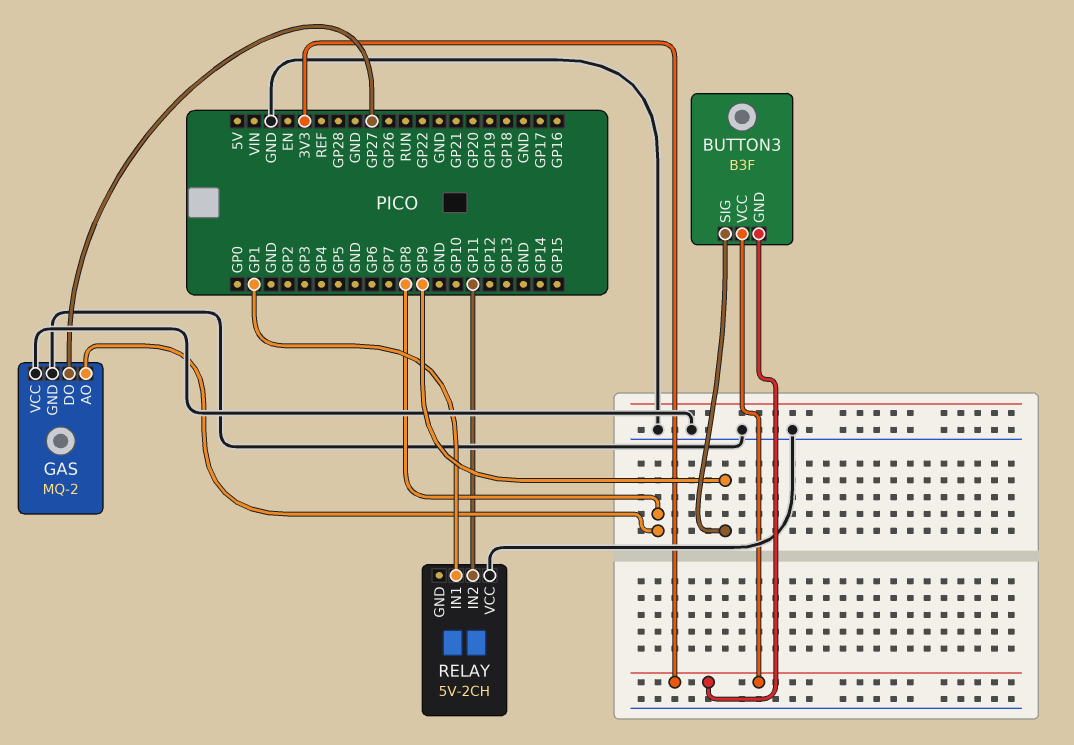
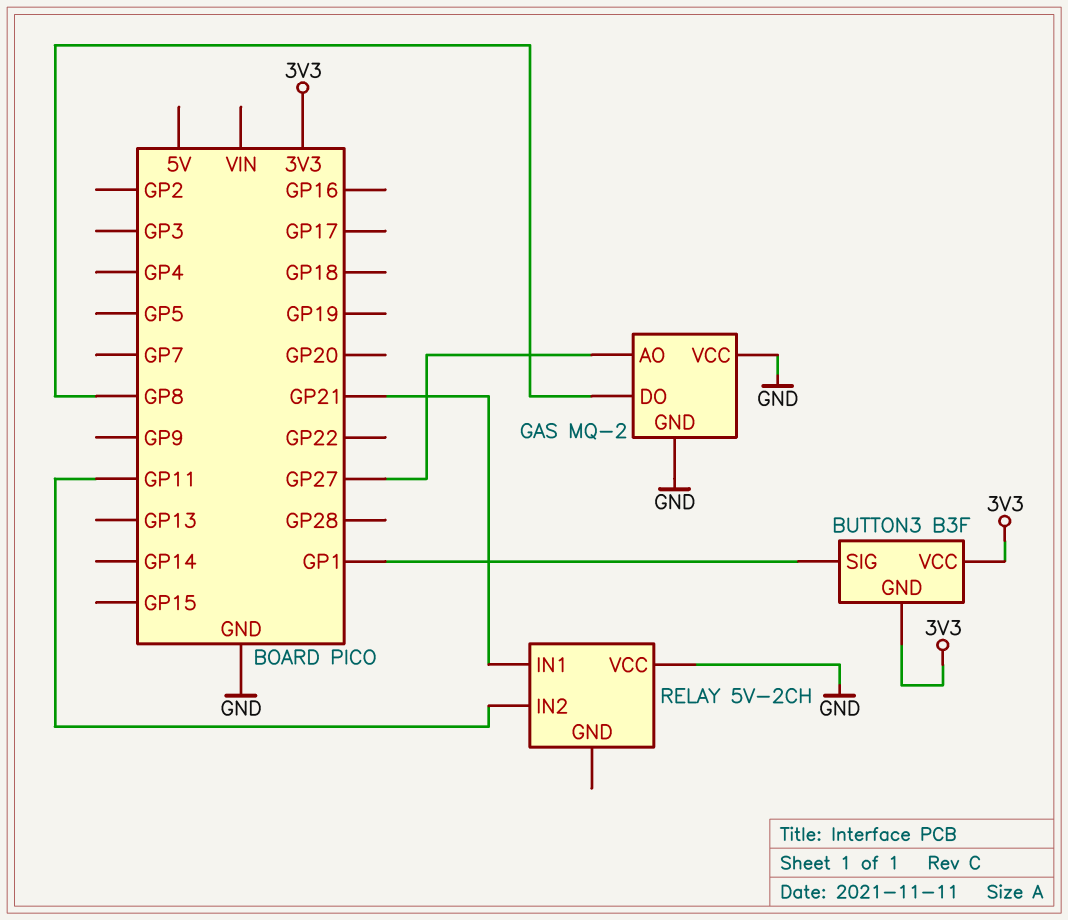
BUTTON3 pin SIG: GP9 -> GP1
GAS pin AO: GP8 -> GP27
GAS pin DO: GP27 -> GP8
RELAY pin IN1: GP1 -> GP21

